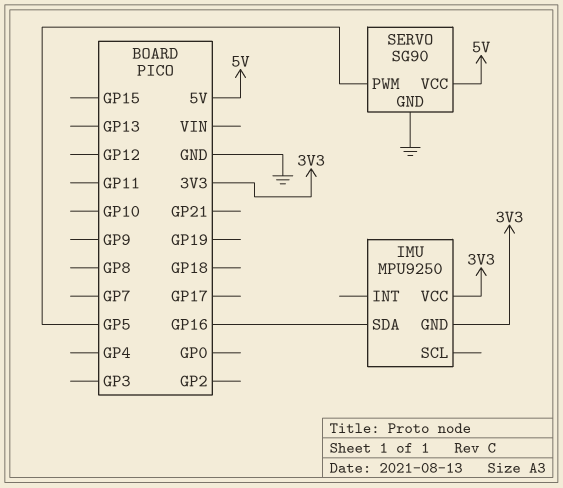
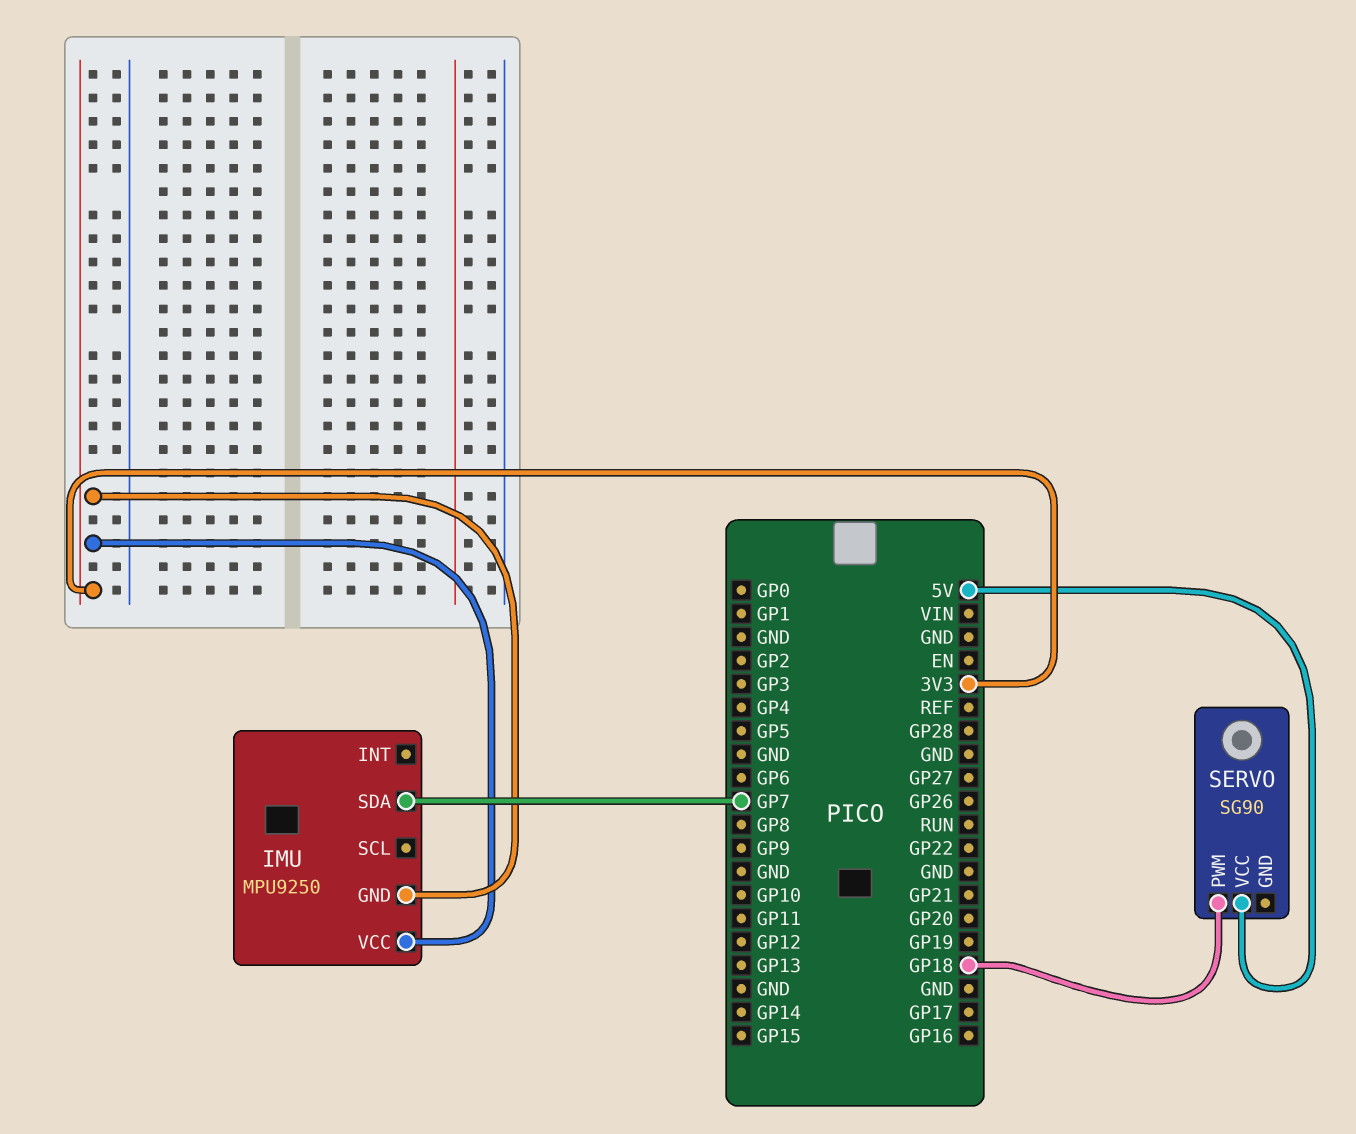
IMU pin SDA: GP16 -> GP7
SERVO pin GND: GND -> none
SERVO pin PWM: GP5 -> GP18

